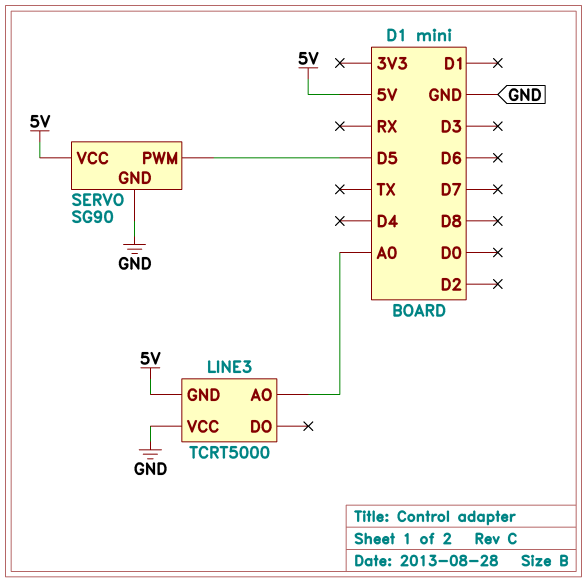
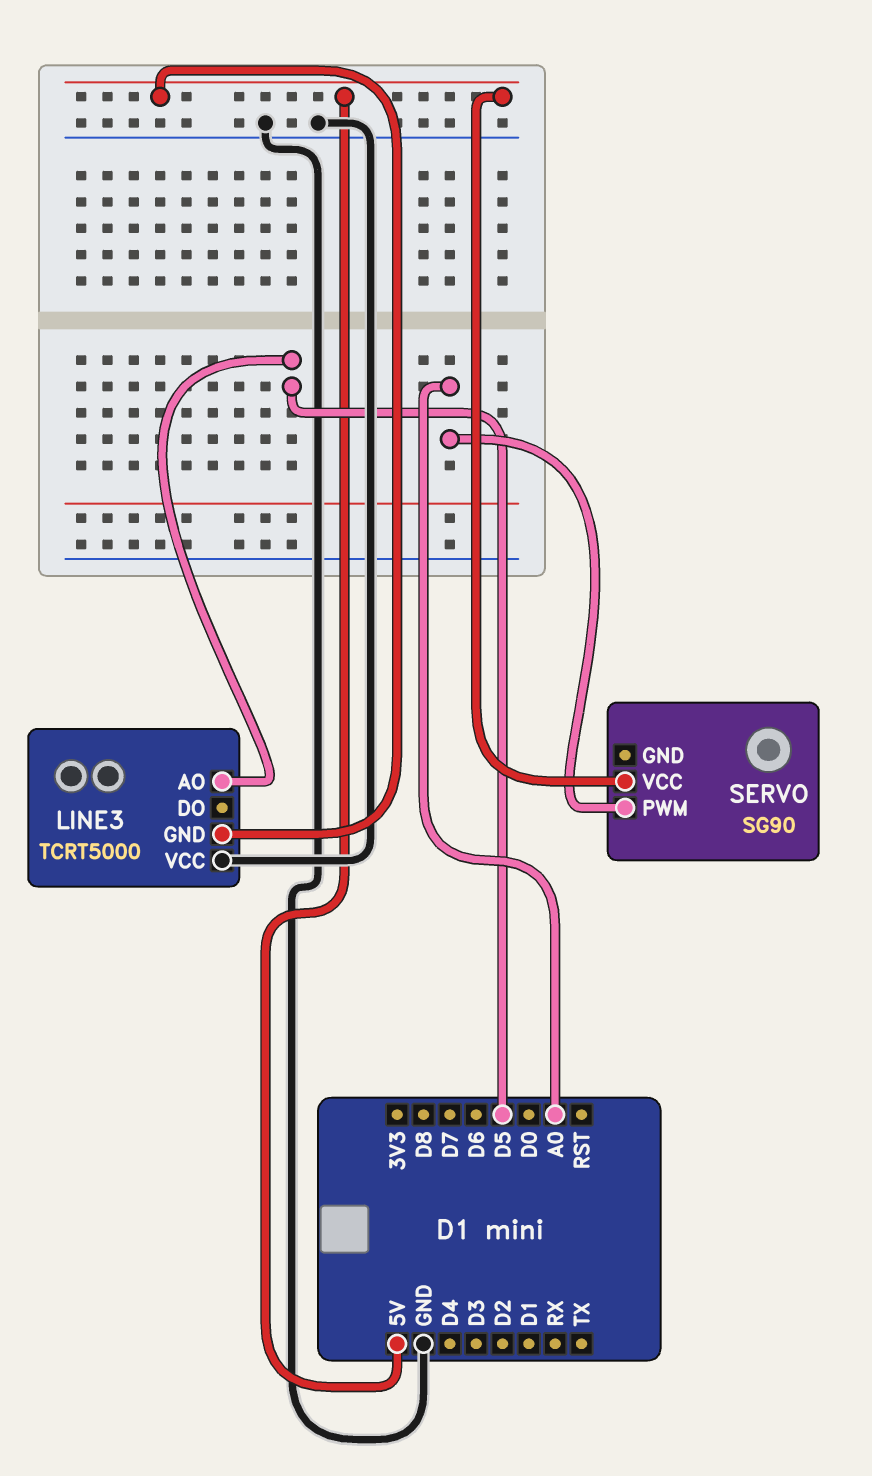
LINE3 pin AO: A0 -> D5
SERVO pin GND: GND -> none
SERVO pin PWM: D5 -> A0

